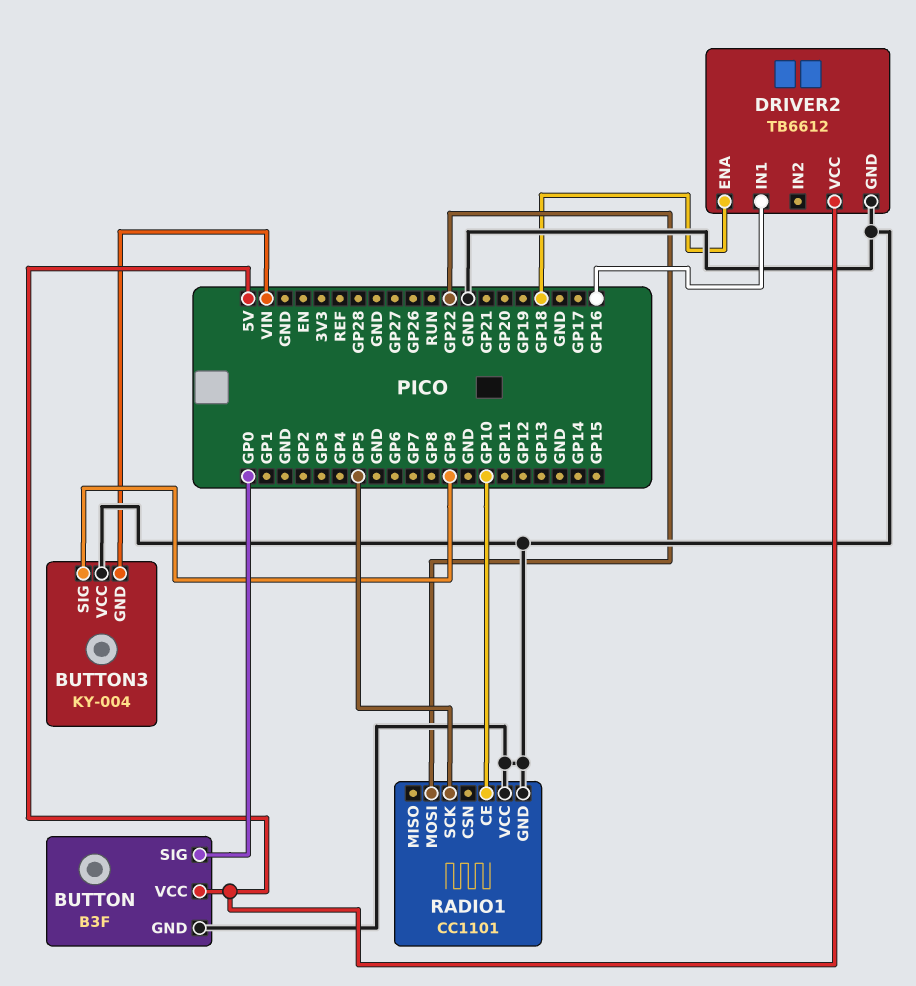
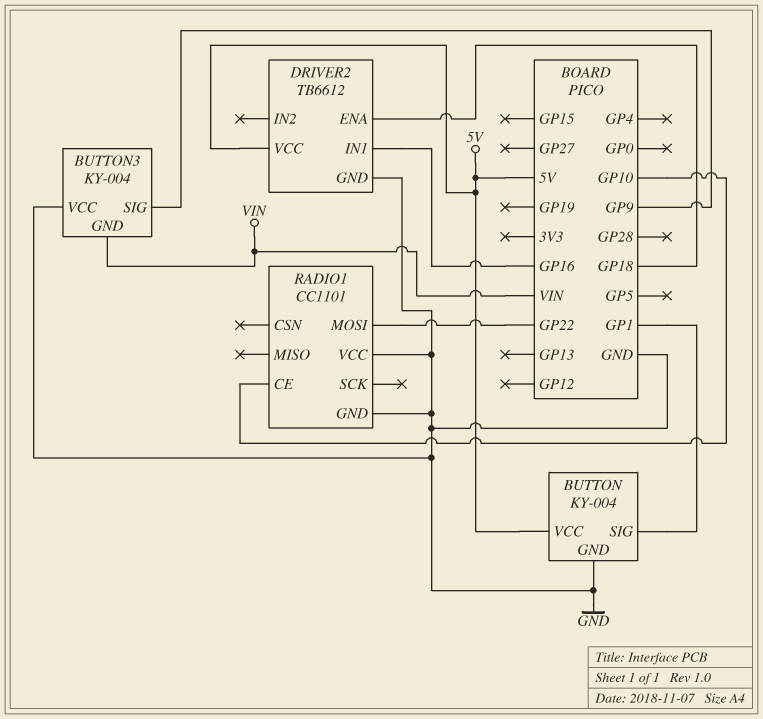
BUTTON: B3F -> KY-004
BUTTON pin SIG: GP0 -> GP1
RADIO1 pin SCK: GP5 -> none

